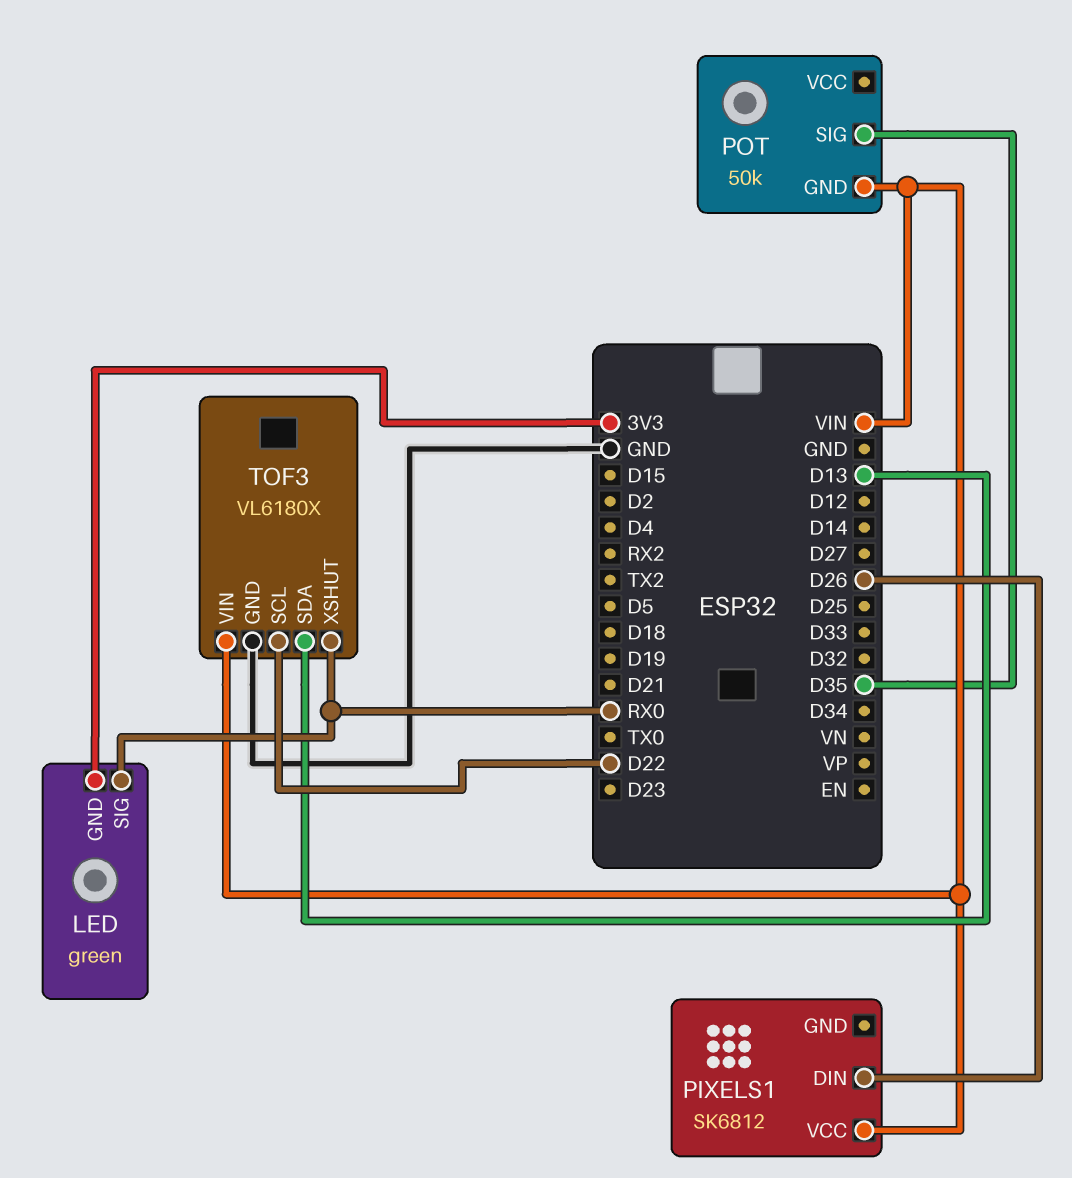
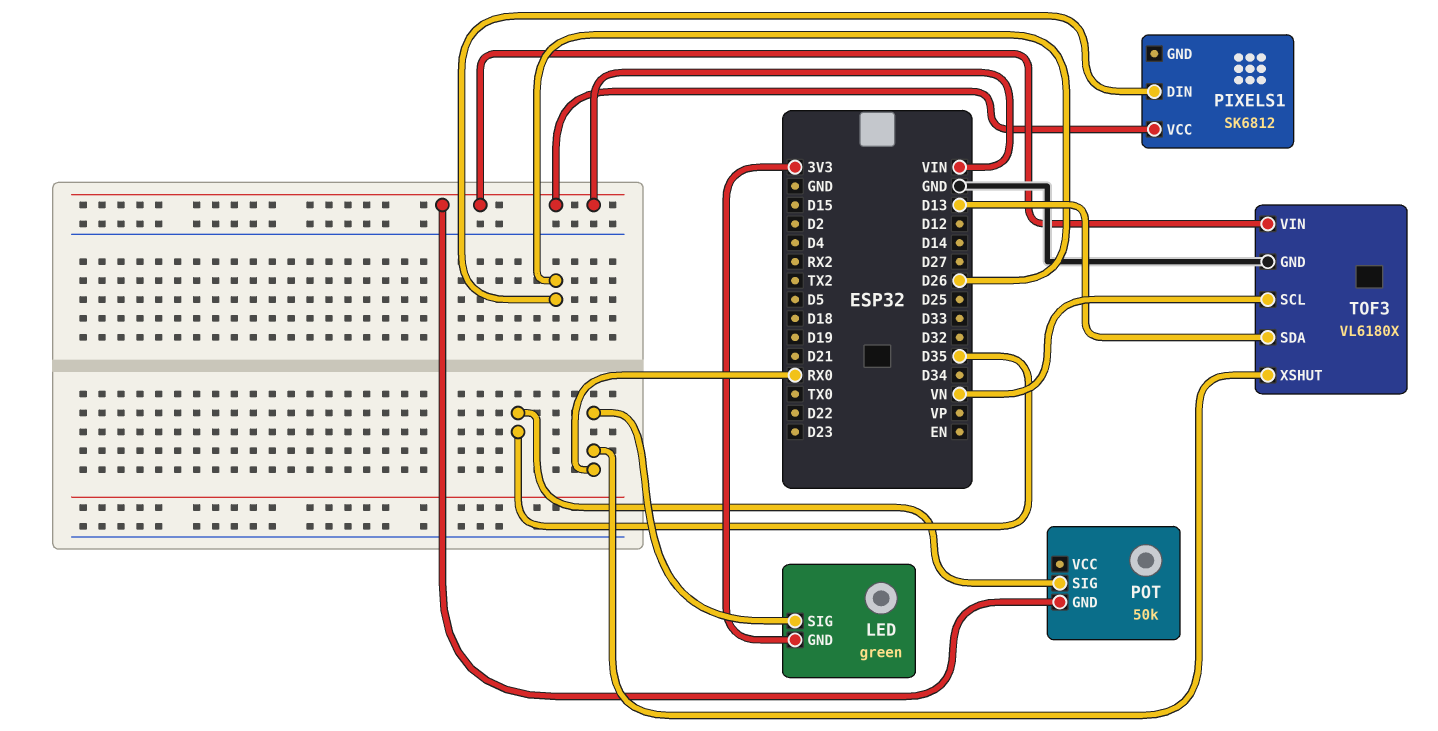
TOF3 pin SCL: D22 -> VN

